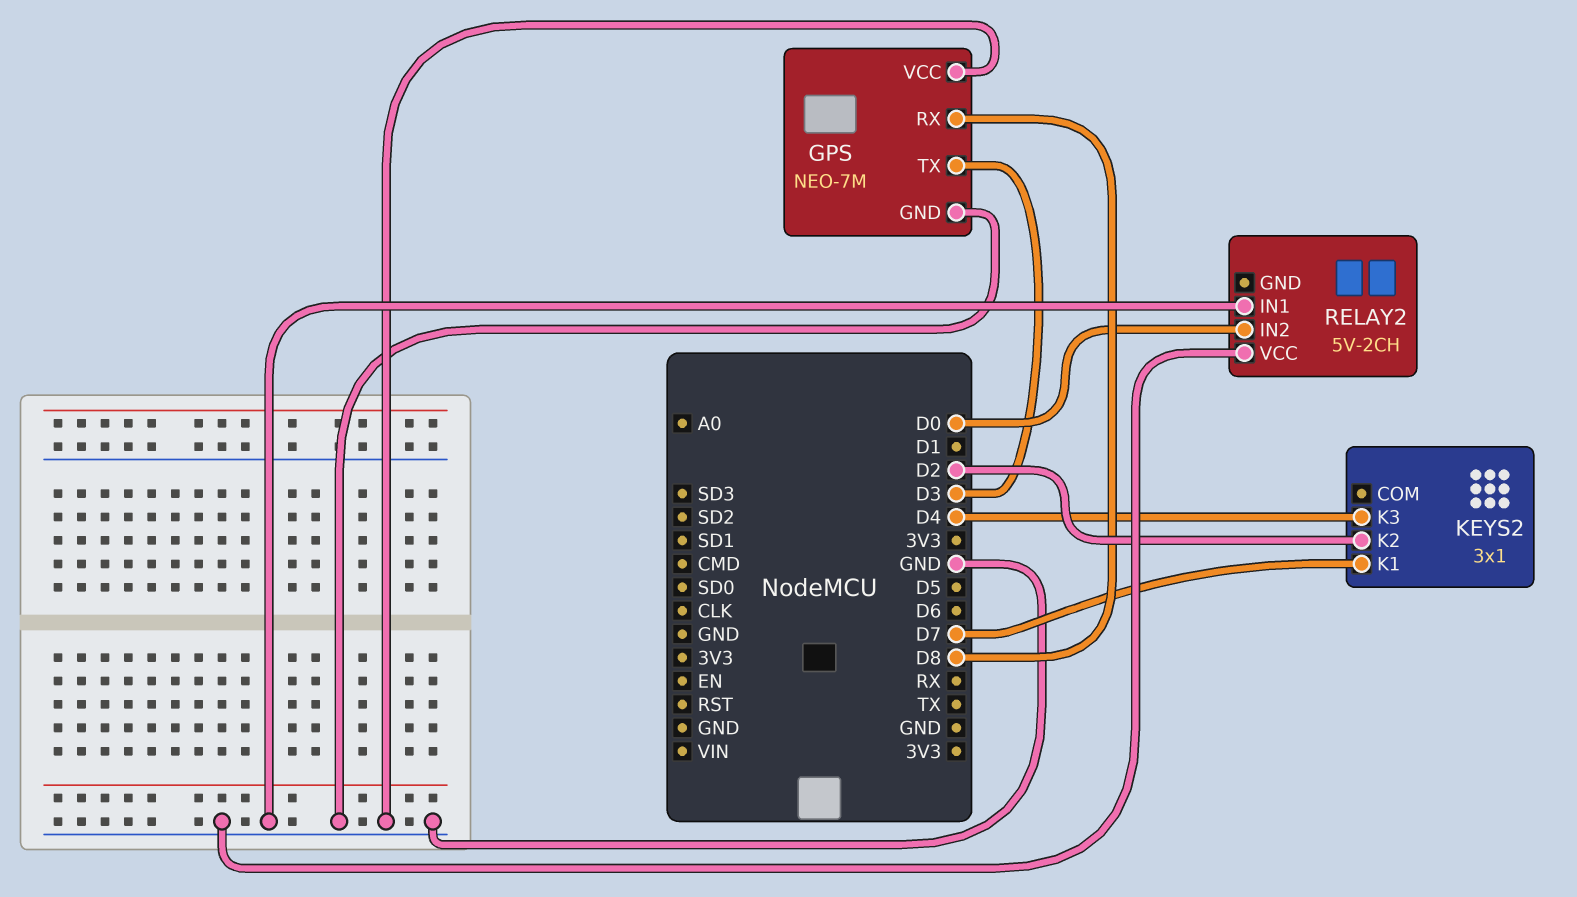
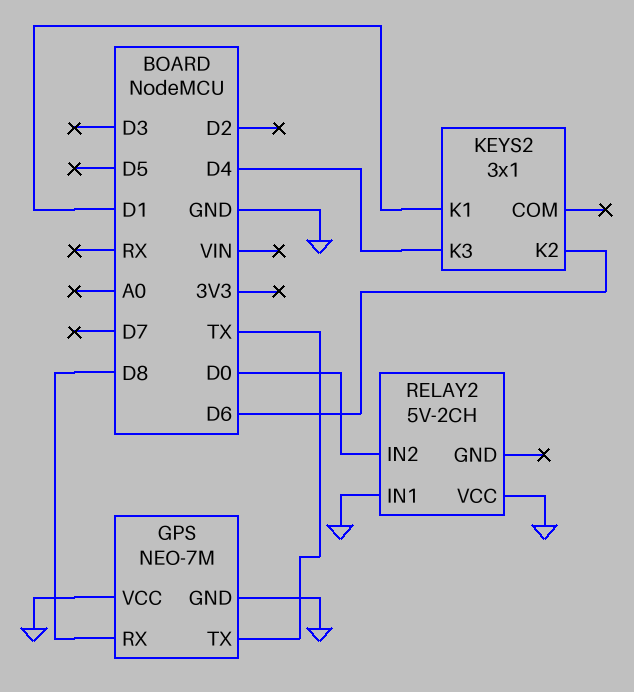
GPS pin TX: D3 -> TX
KEYS2 pin K1: D7 -> D1
KEYS2 pin K2: D2 -> D6

